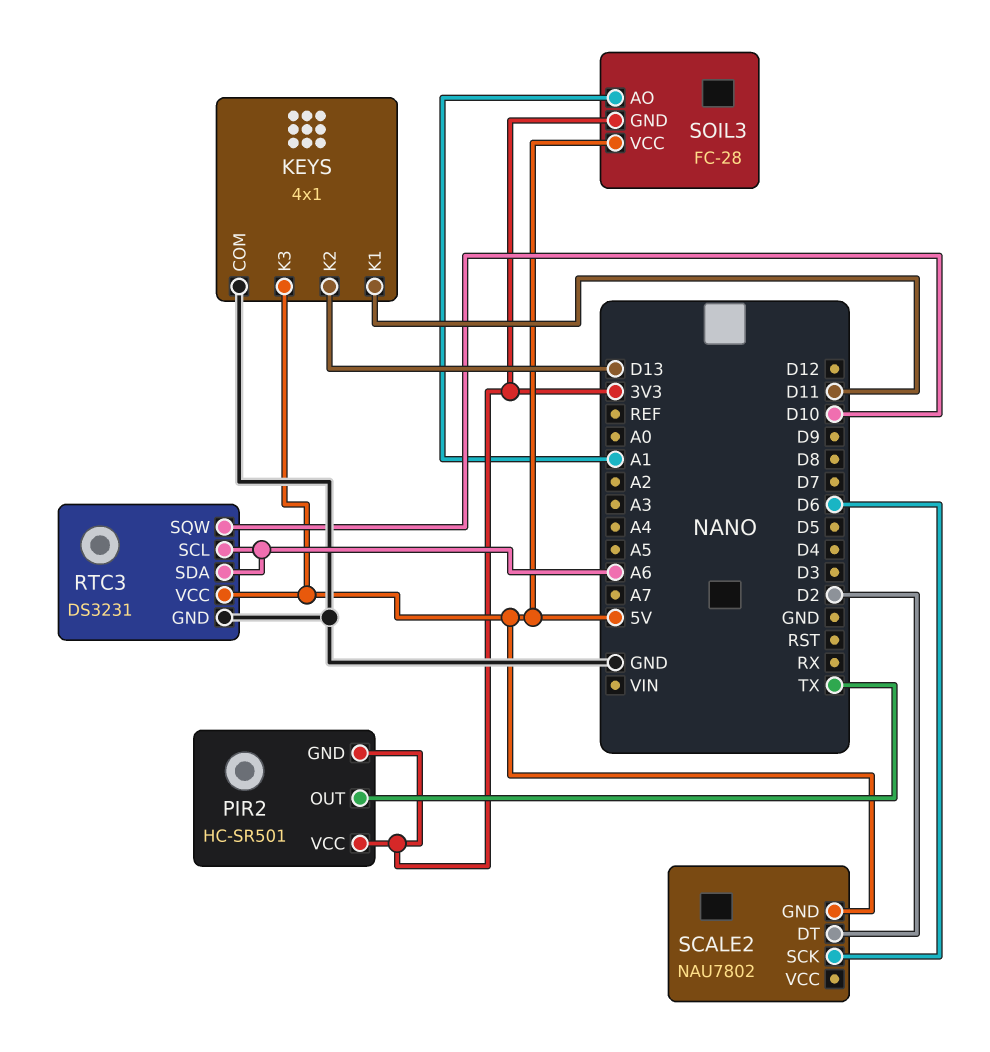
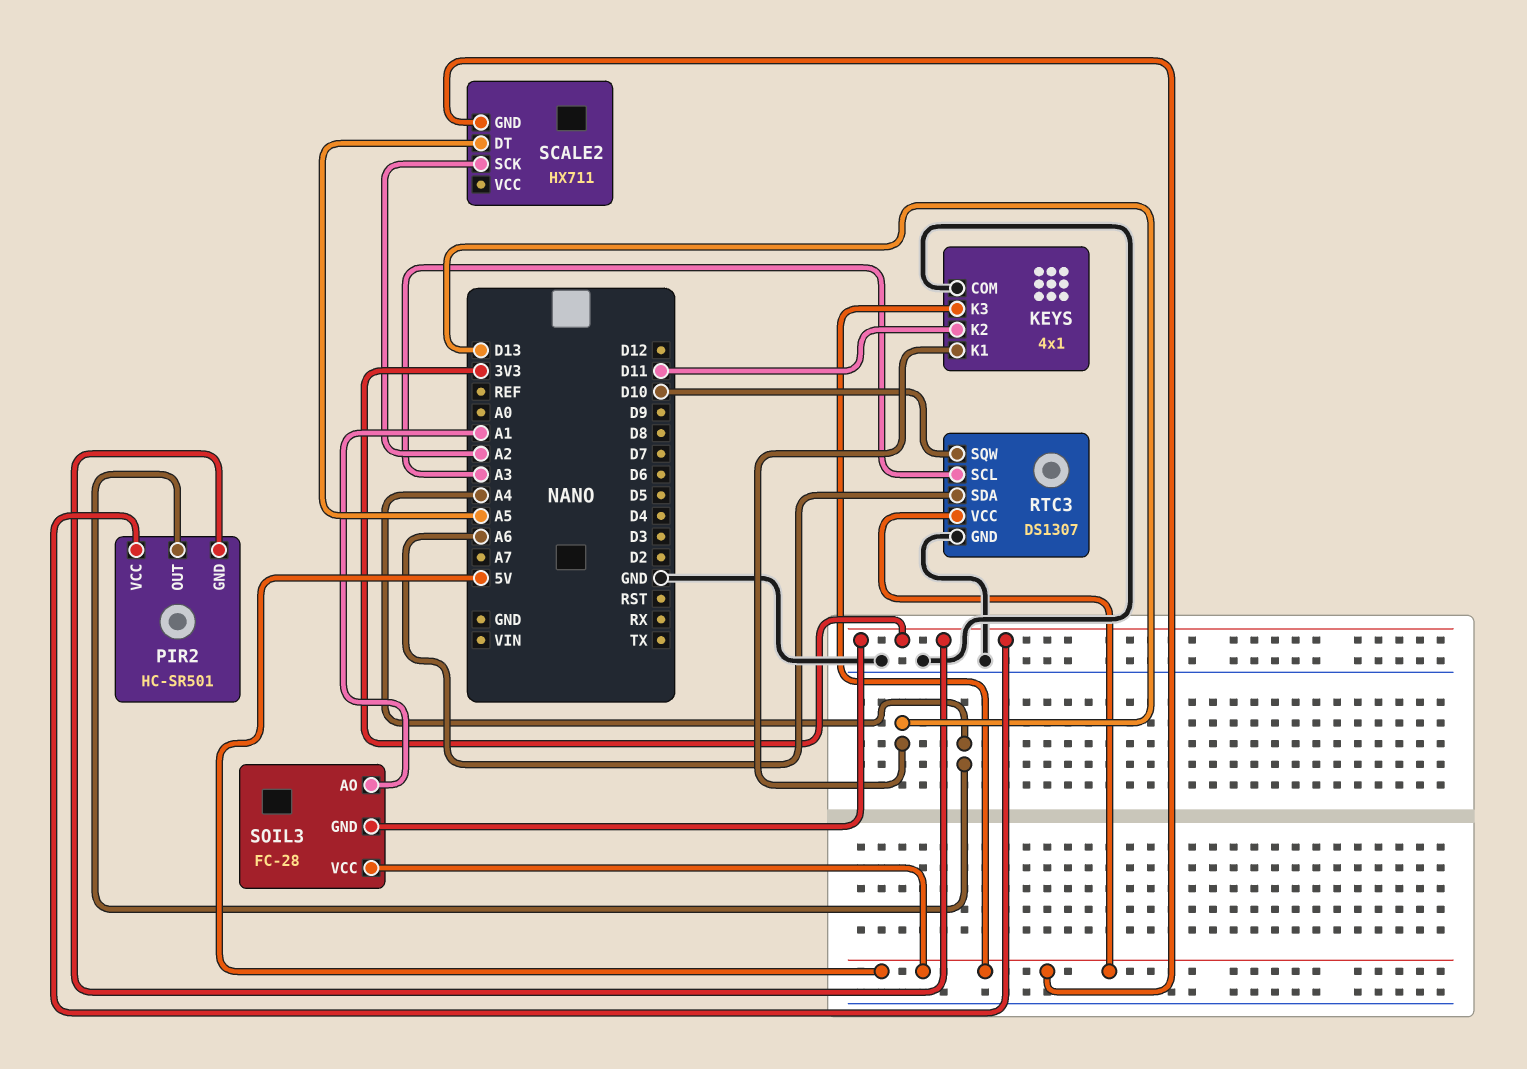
KEYS pin K1: D11 -> D13
KEYS pin K2: D13 -> D11
PIR2 pin OUT: TX -> A4
RTC3: DS3231 -> DS1307
RTC3 pin SCL: A6 -> A3
SCALE2: NAU7802 -> HX711
SCALE2 pin DT: D2 -> A5
SCALE2 pin SCK: D6 -> A2

